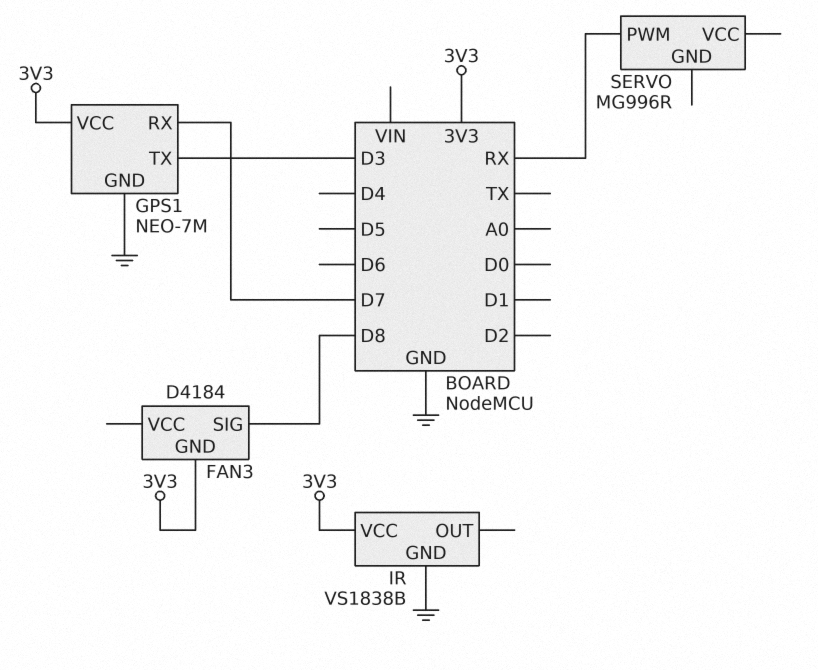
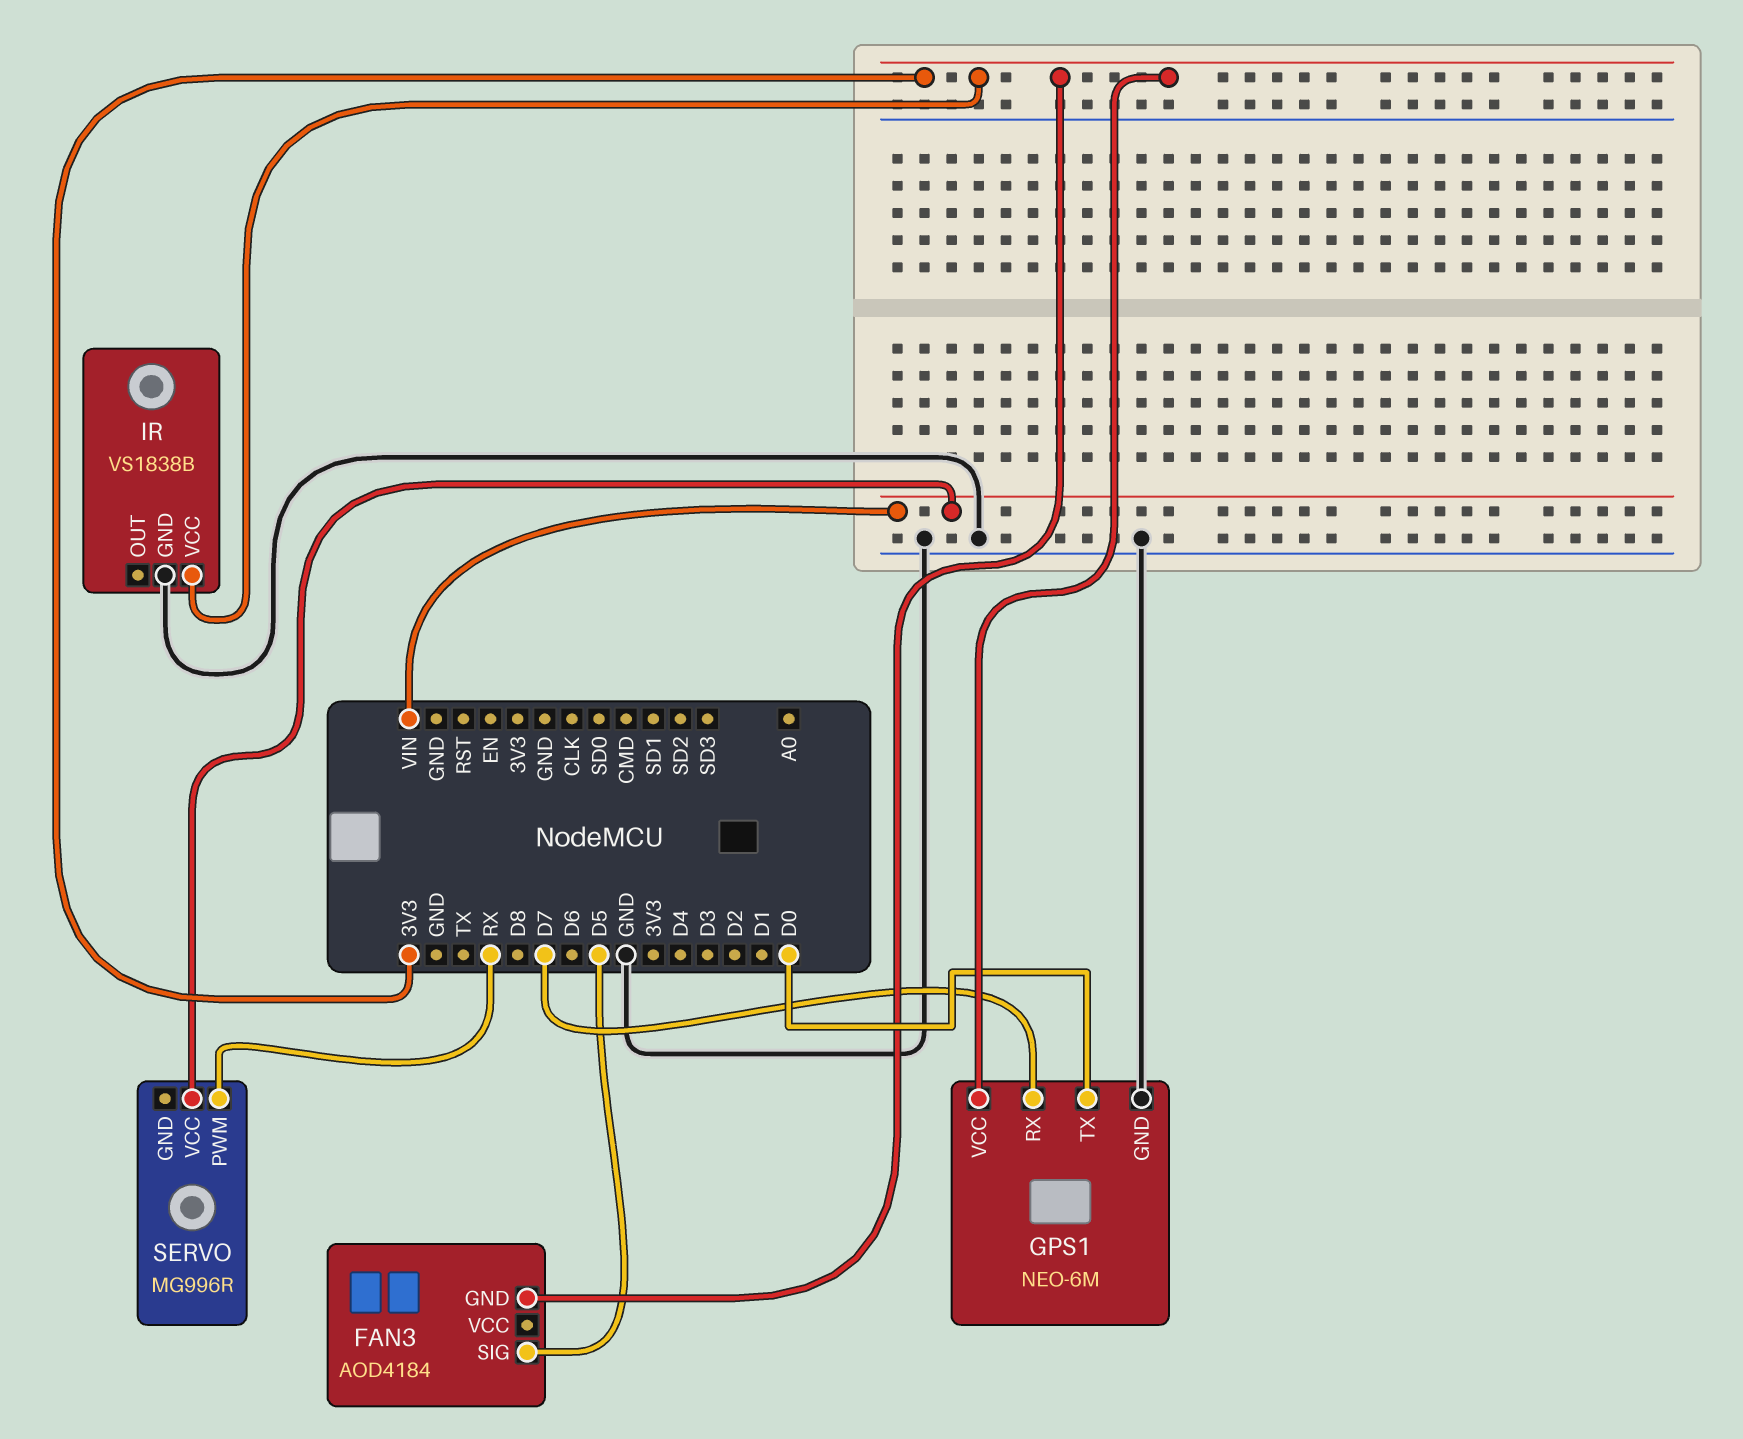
FAN3: D4184 -> AOD4184
FAN3 pin SIG: D8 -> D5
GPS1: NEO-7M -> NEO-6M
GPS1 pin TX: D3 -> D0
SERVO pin VCC: none -> VIN

